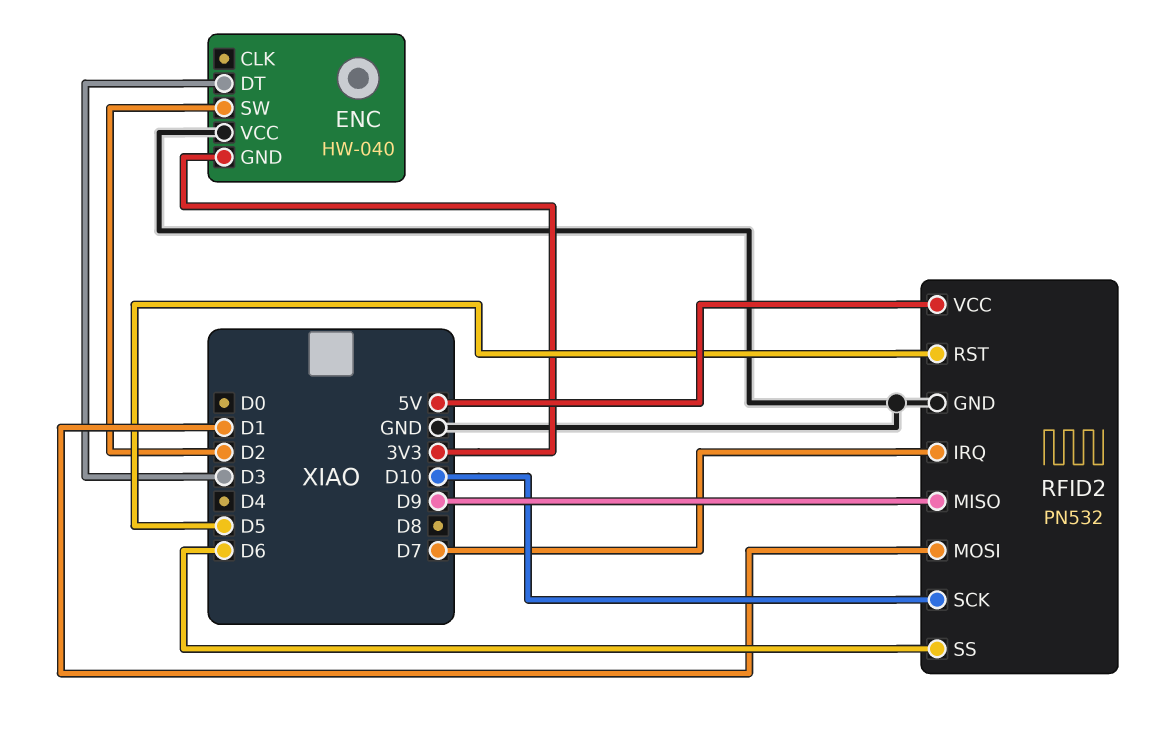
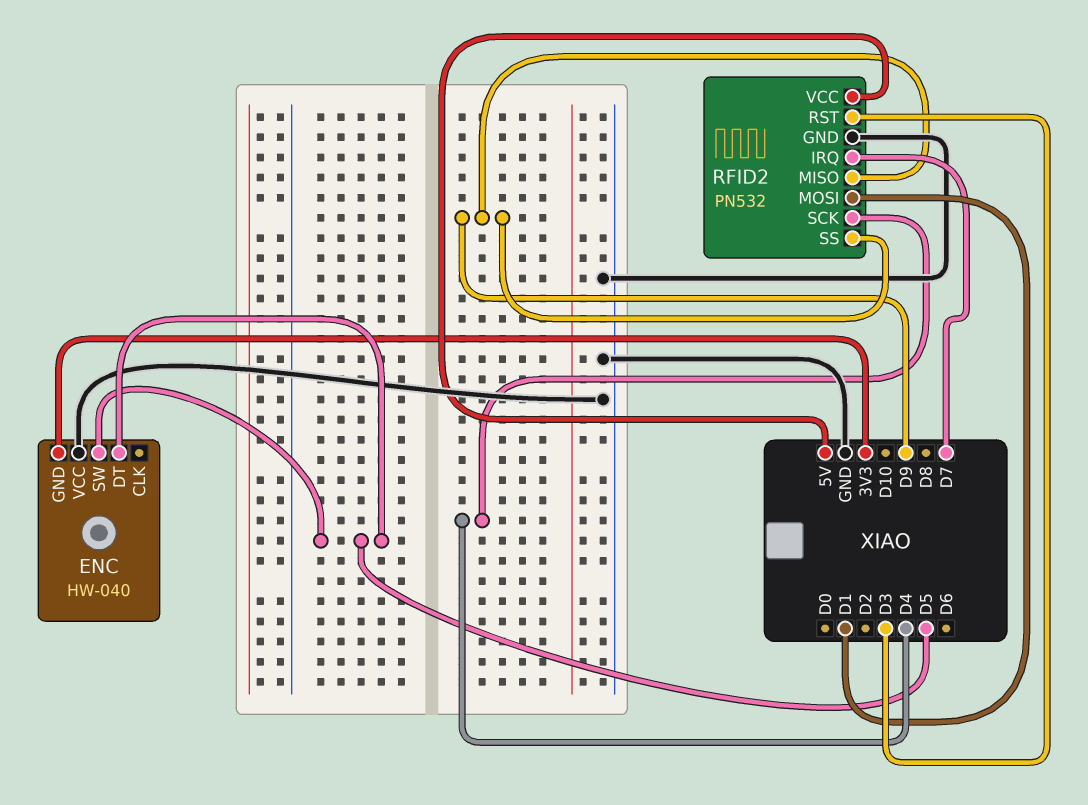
ENC pin DT: D3 -> D5
ENC pin SW: D2 -> D5
RFID2 pin RST: D5 -> D3
RFID2 pin SCK: D10 -> D4
RFID2 pin SS: D6 -> D9

